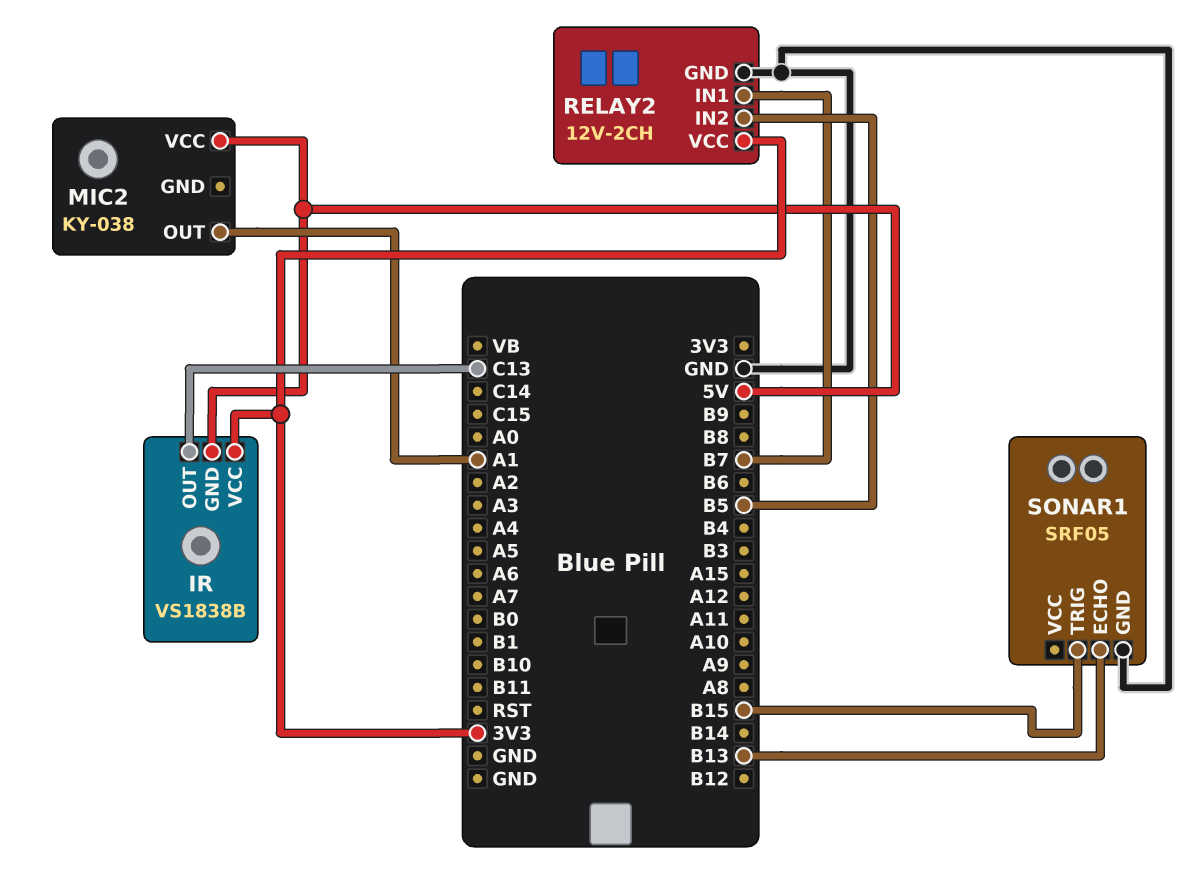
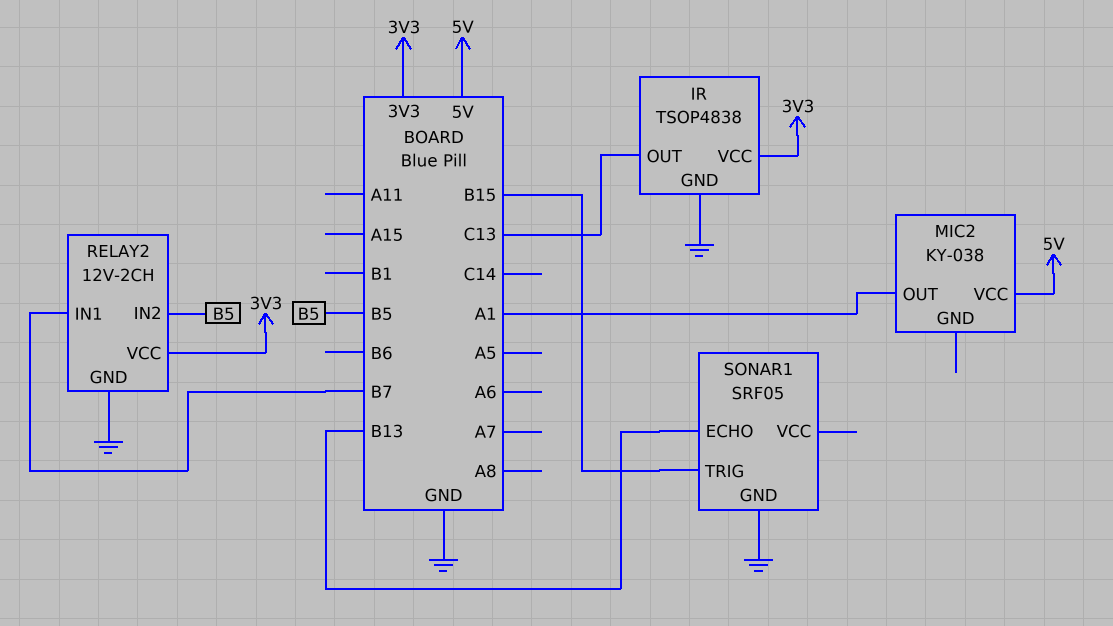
IR: VS1838B -> TSOP4838
IR pin GND: 5V -> GND

